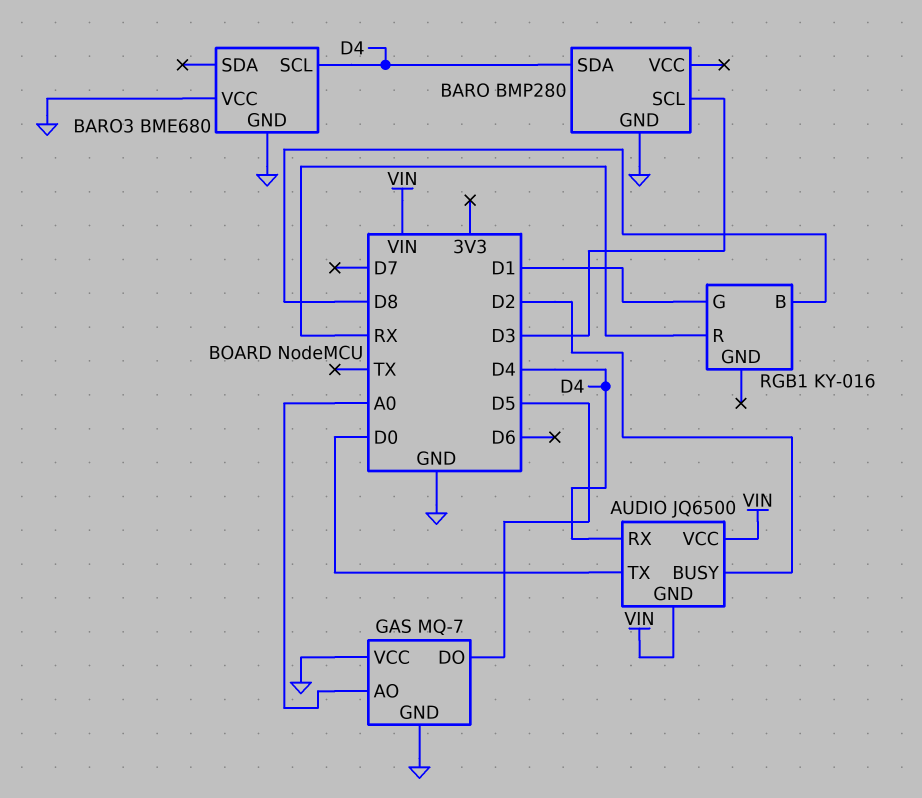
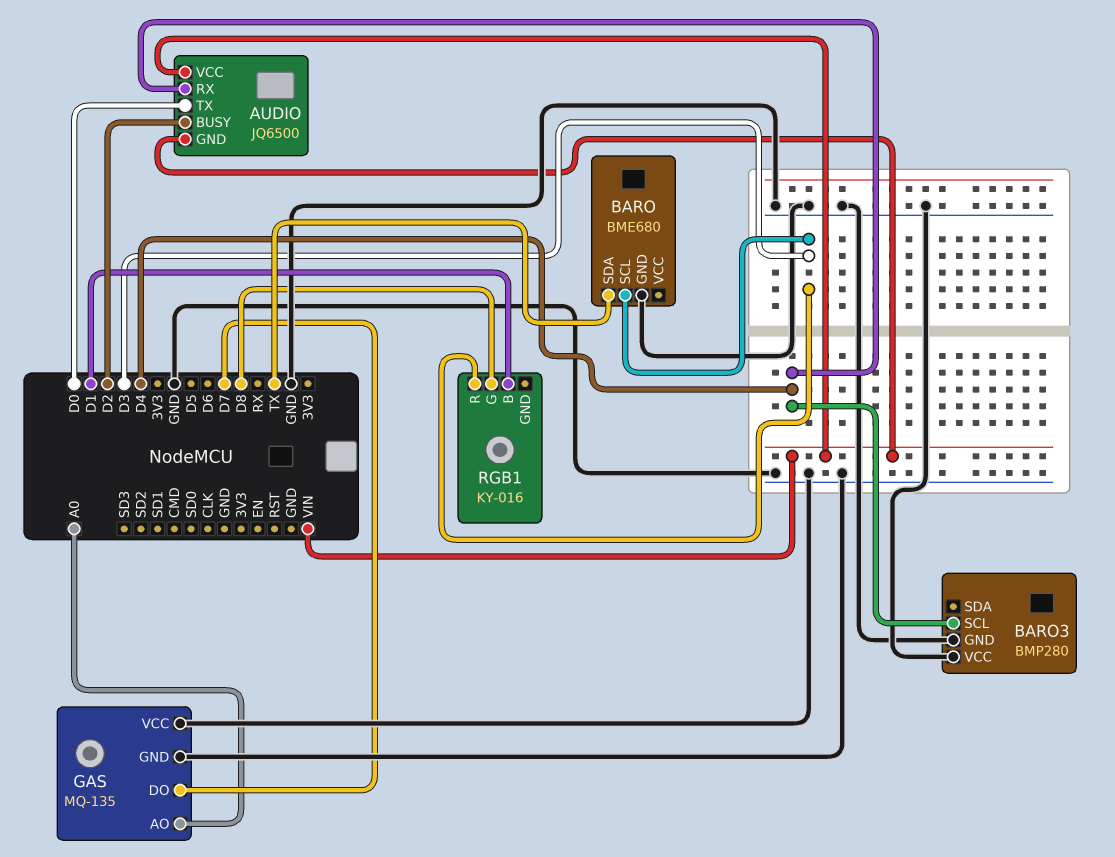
BARO: BMP280 -> BME680
BARO pin SDA: D4 -> TX
BARO3: BME680 -> BMP280
GAS: MQ-7 -> MQ-135
GAS pin DO: D5 -> D7
RGB1 pin B: D8 -> D1
RGB1 pin G: D1 -> D8
RGB1 pin R: RX -> D3

